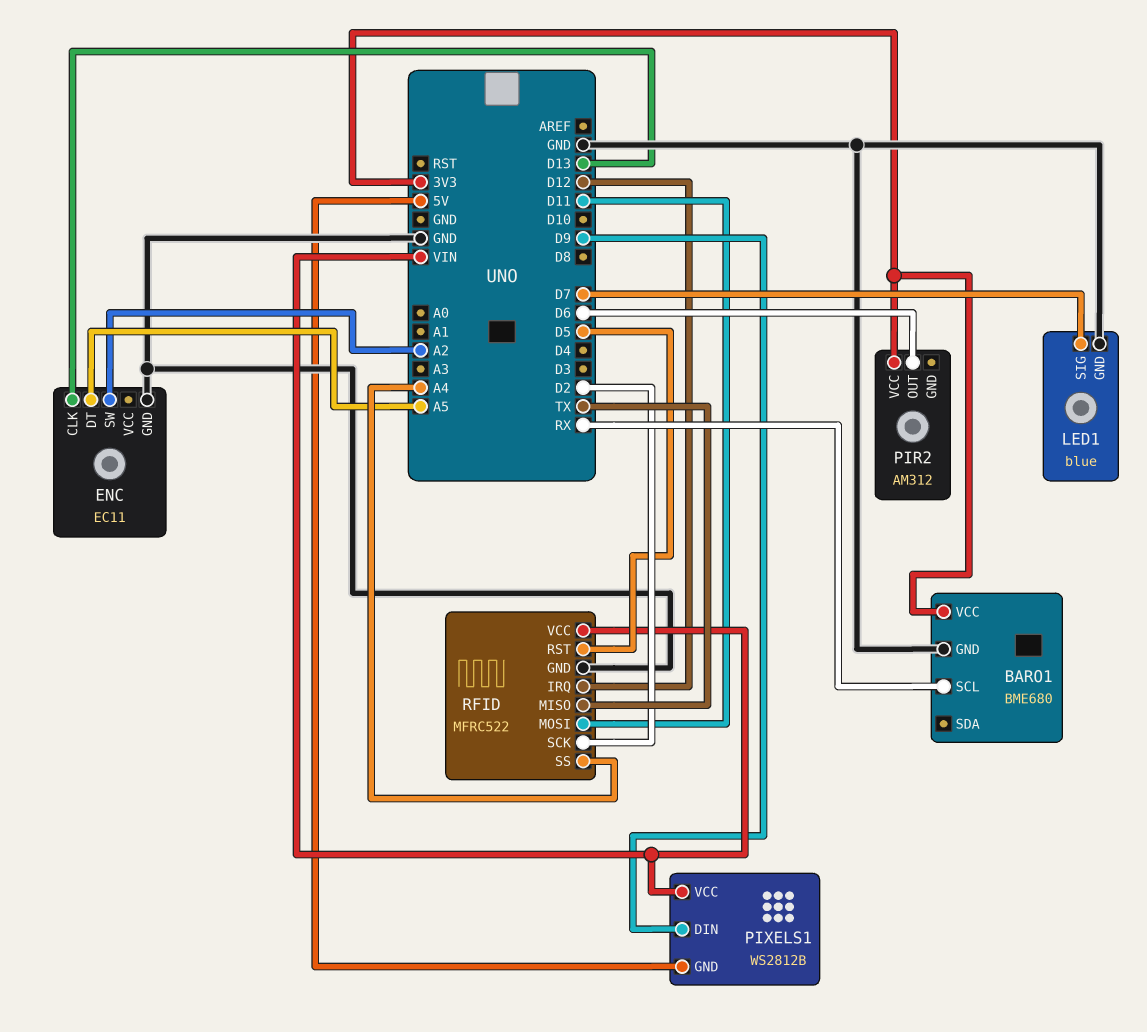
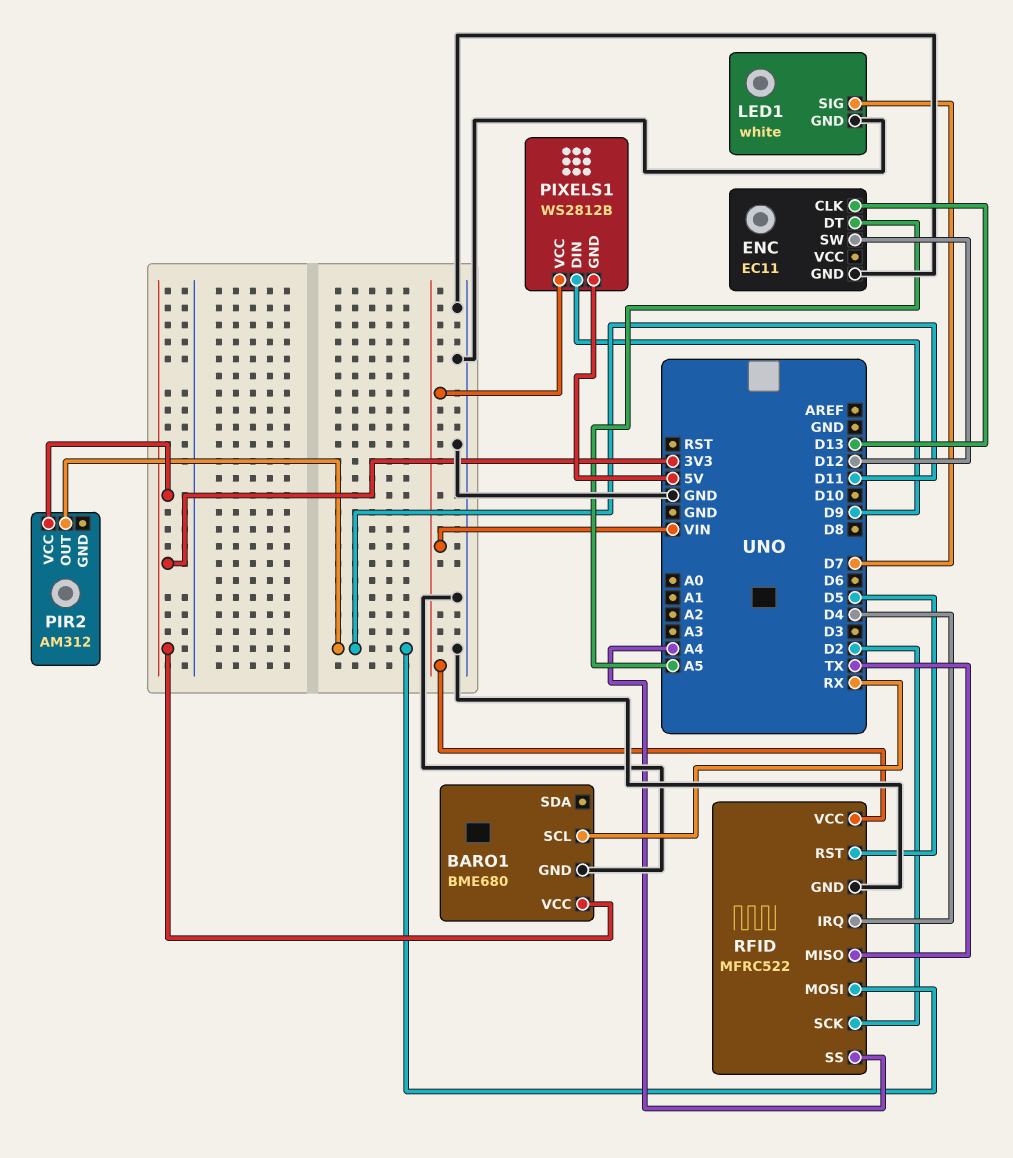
ENC pin SW: A2 -> D12
LED1: blue -> white
PIR2 pin OUT: D6 -> D11
RFID pin IRQ: D12 -> D4

